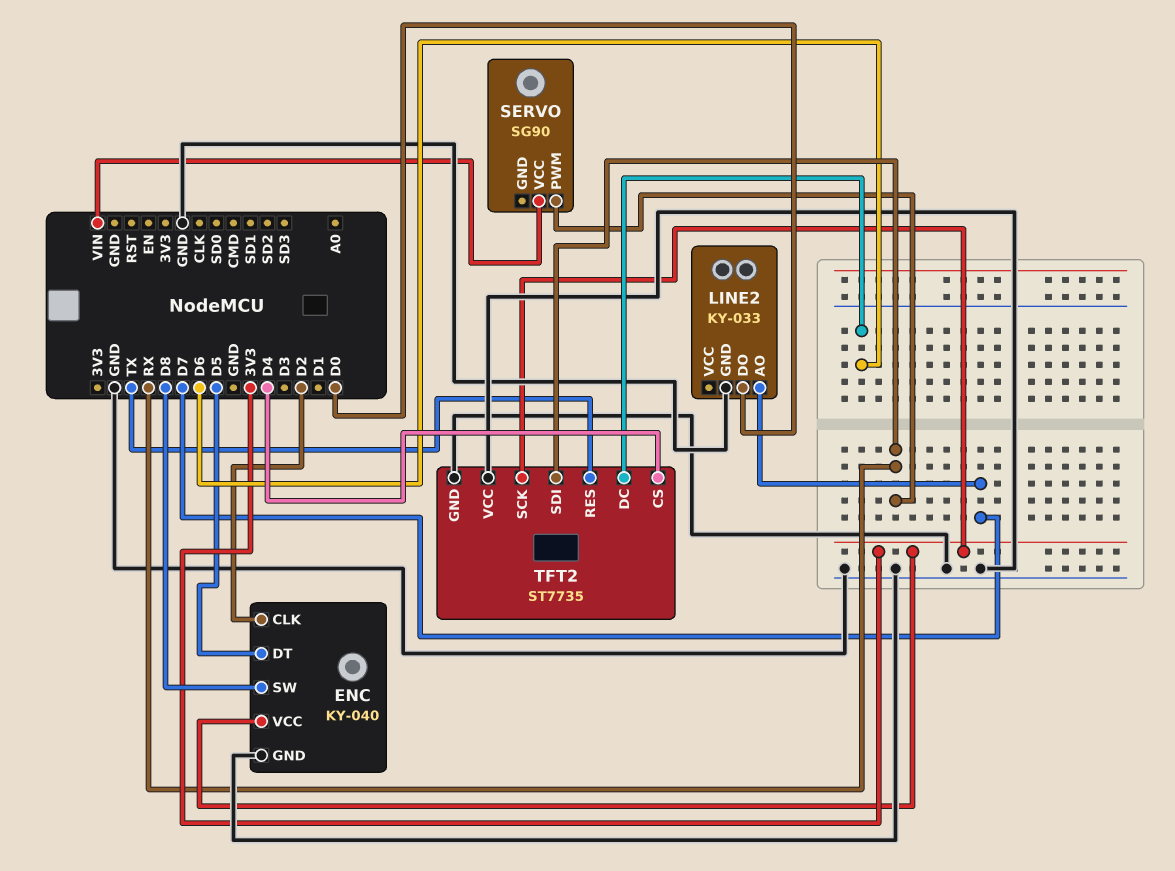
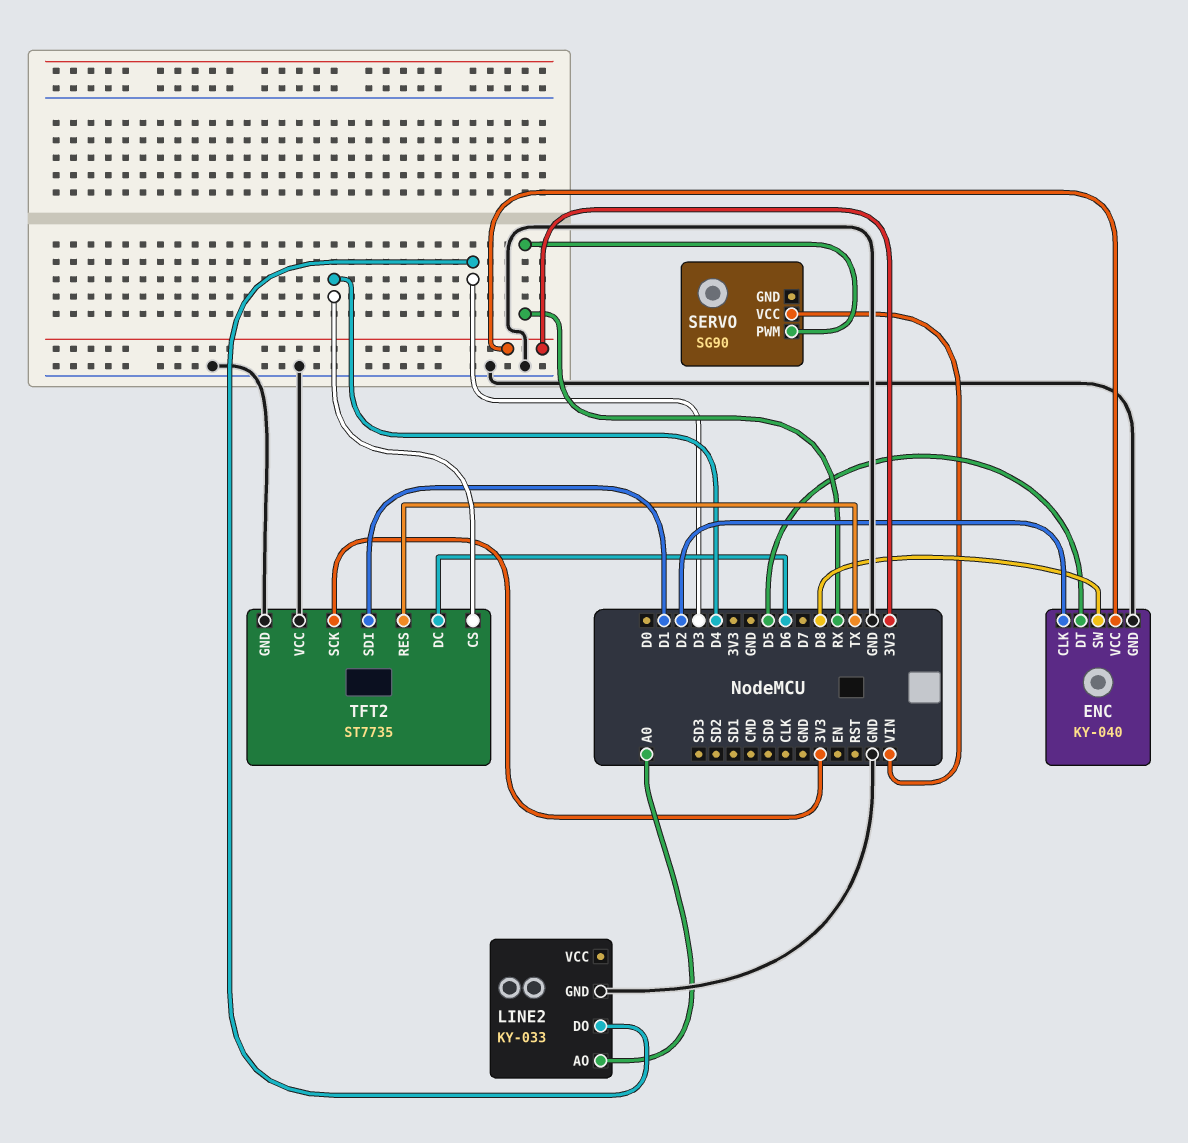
LINE2 pin AO: D7 -> A0
LINE2 pin DO: D0 -> D3
TFT2 pin SDI: RX -> D1

